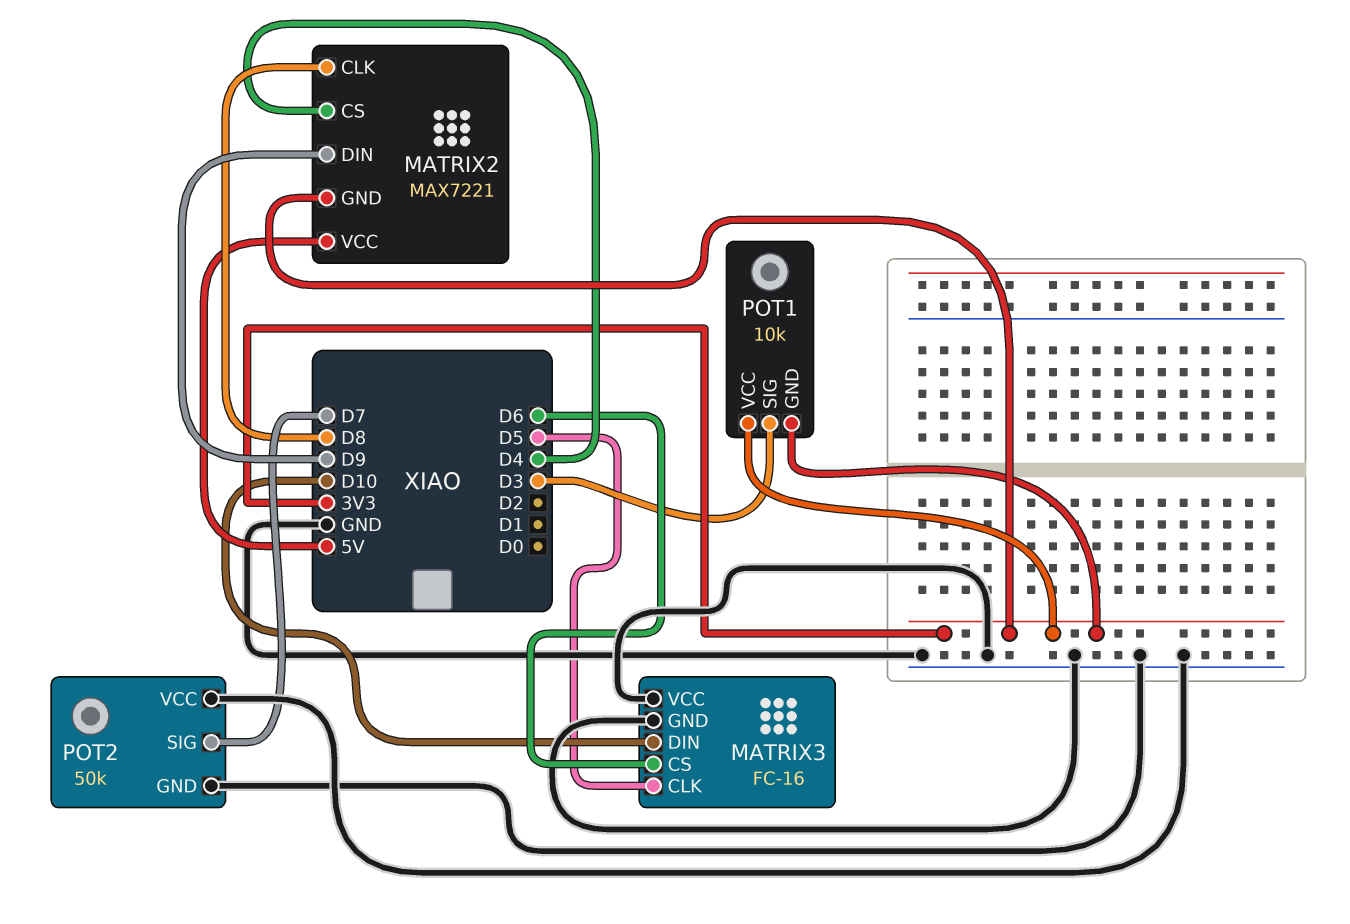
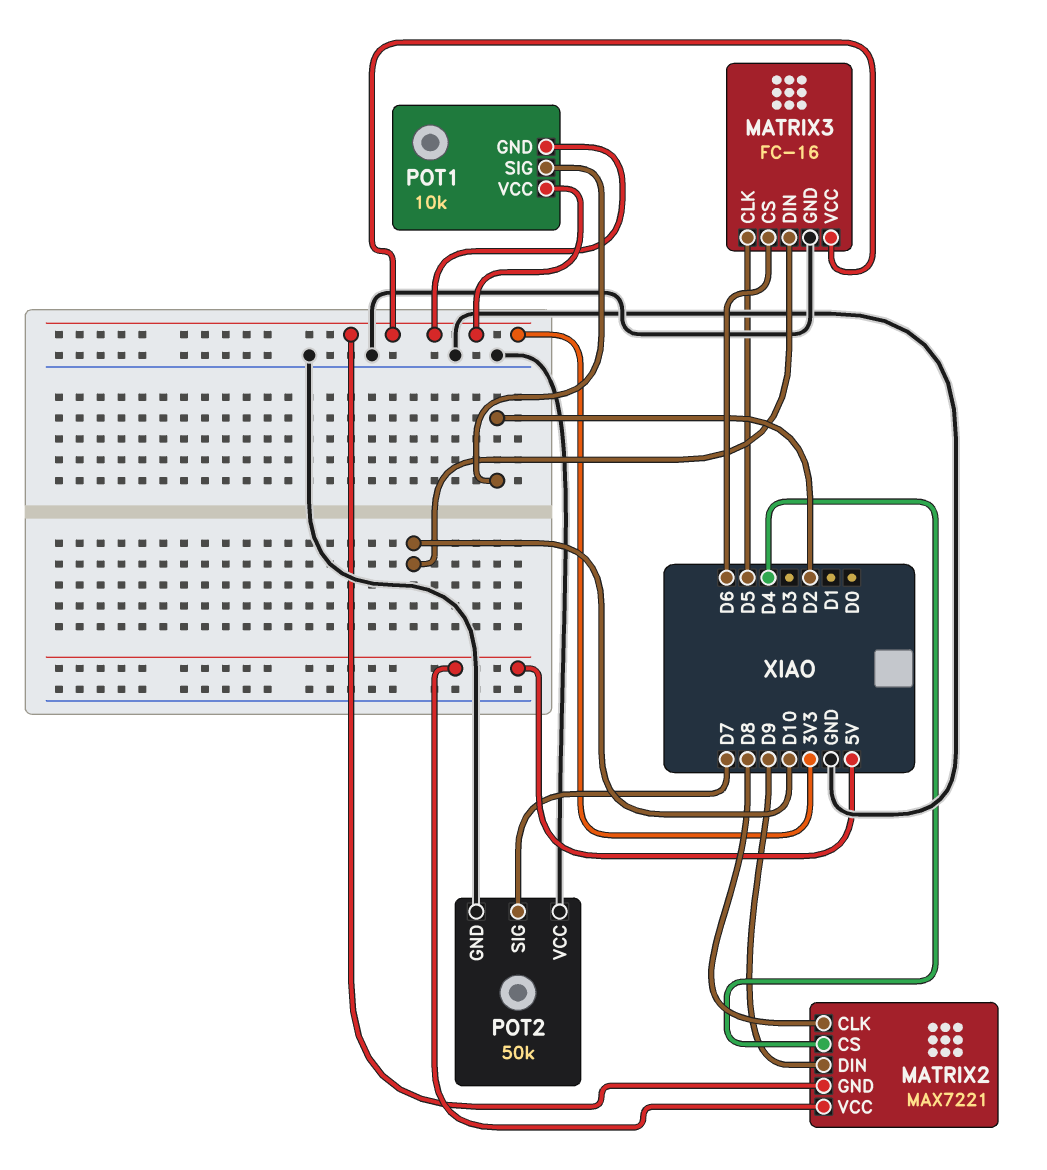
MATRIX3 pin VCC: GND -> 3V3
POT1 pin SIG: D3 -> D2

